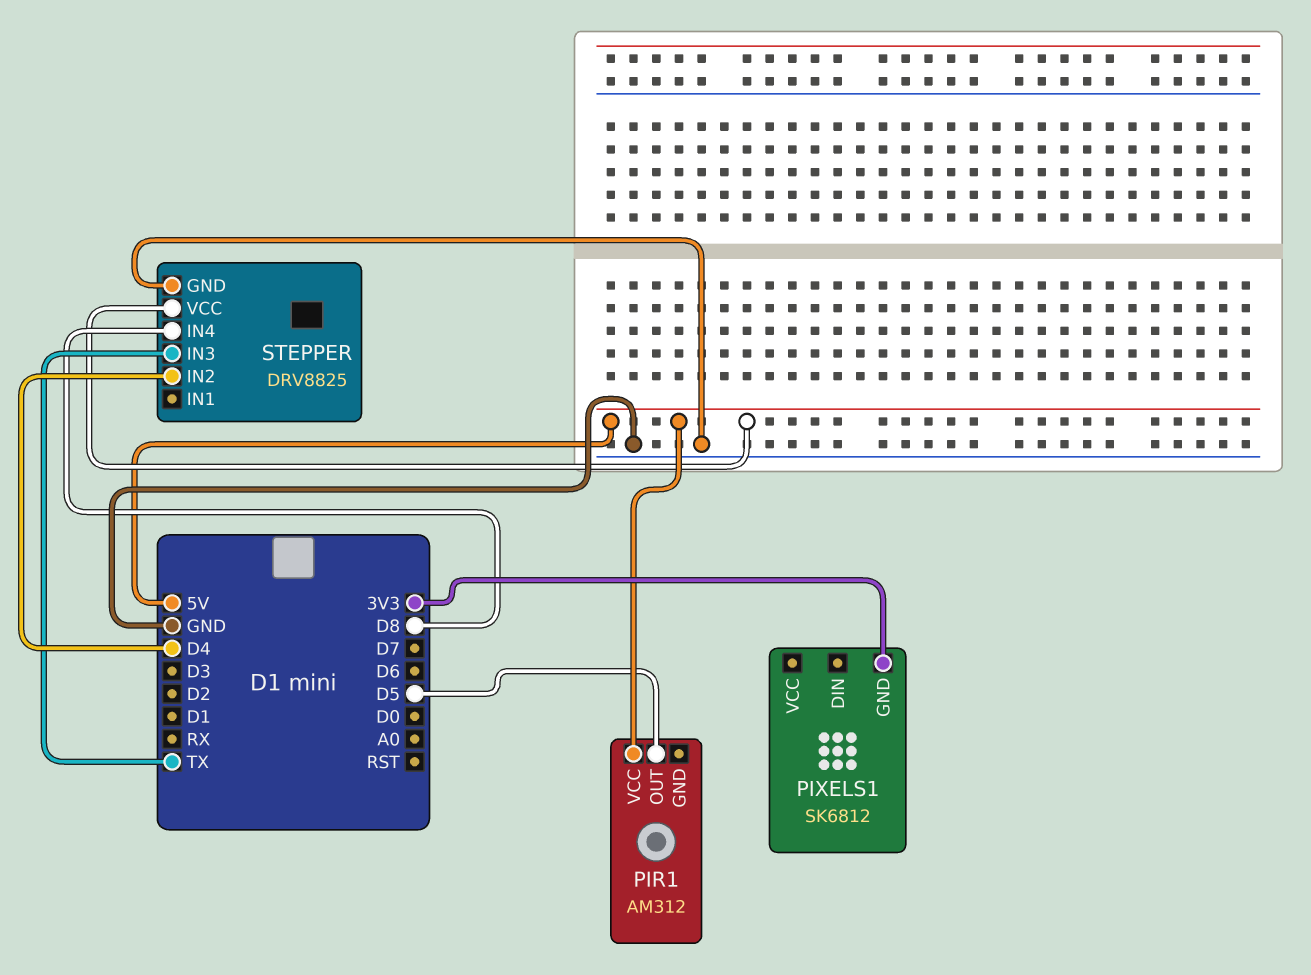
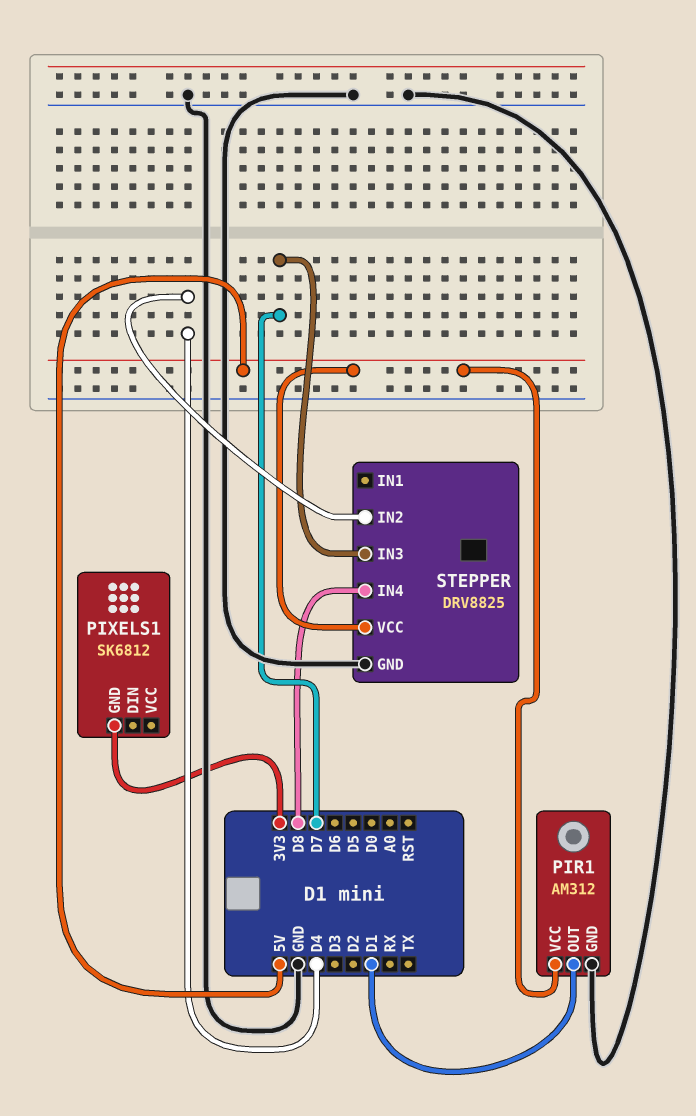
PIR1 pin GND: none -> GND
PIR1 pin OUT: D5 -> D1
STEPPER pin IN3: TX -> D7

